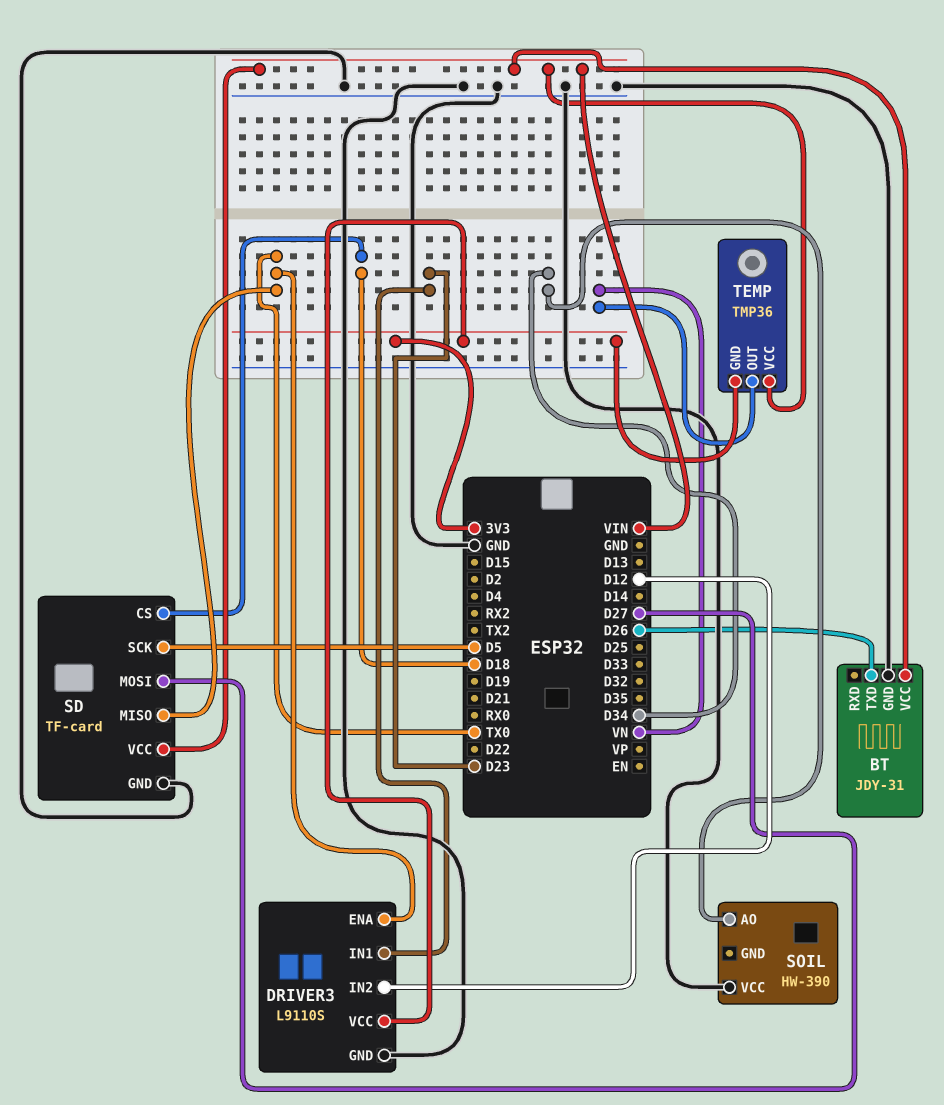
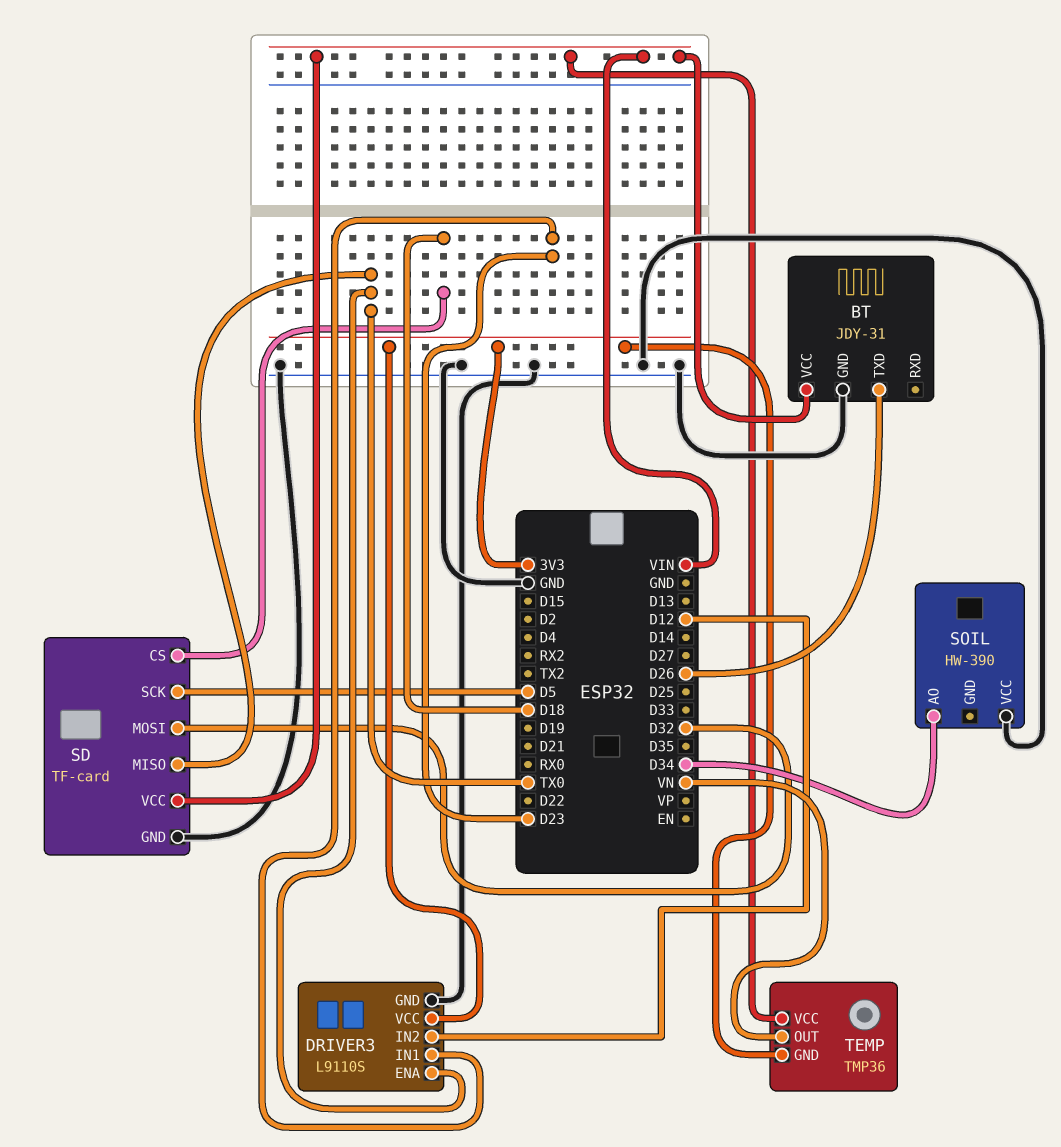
SD pin MOSI: D27 -> D32

